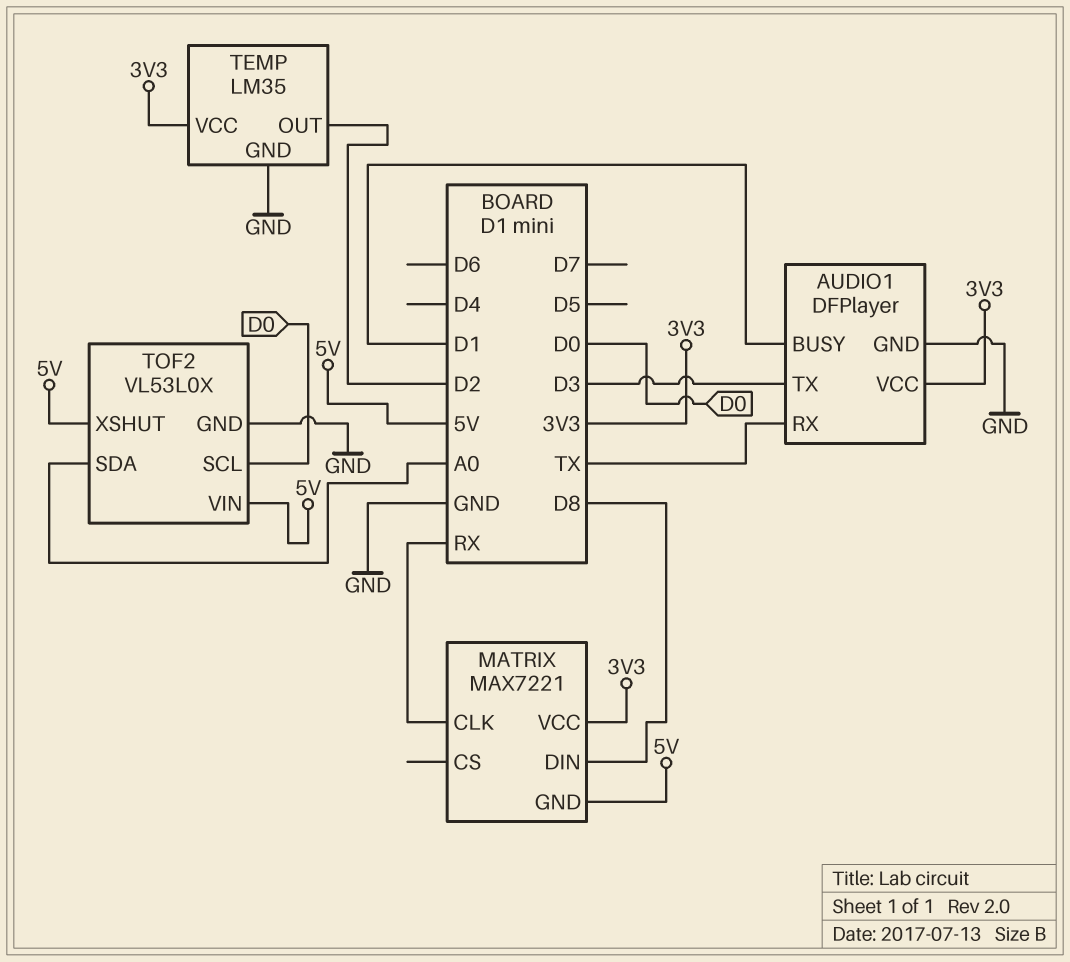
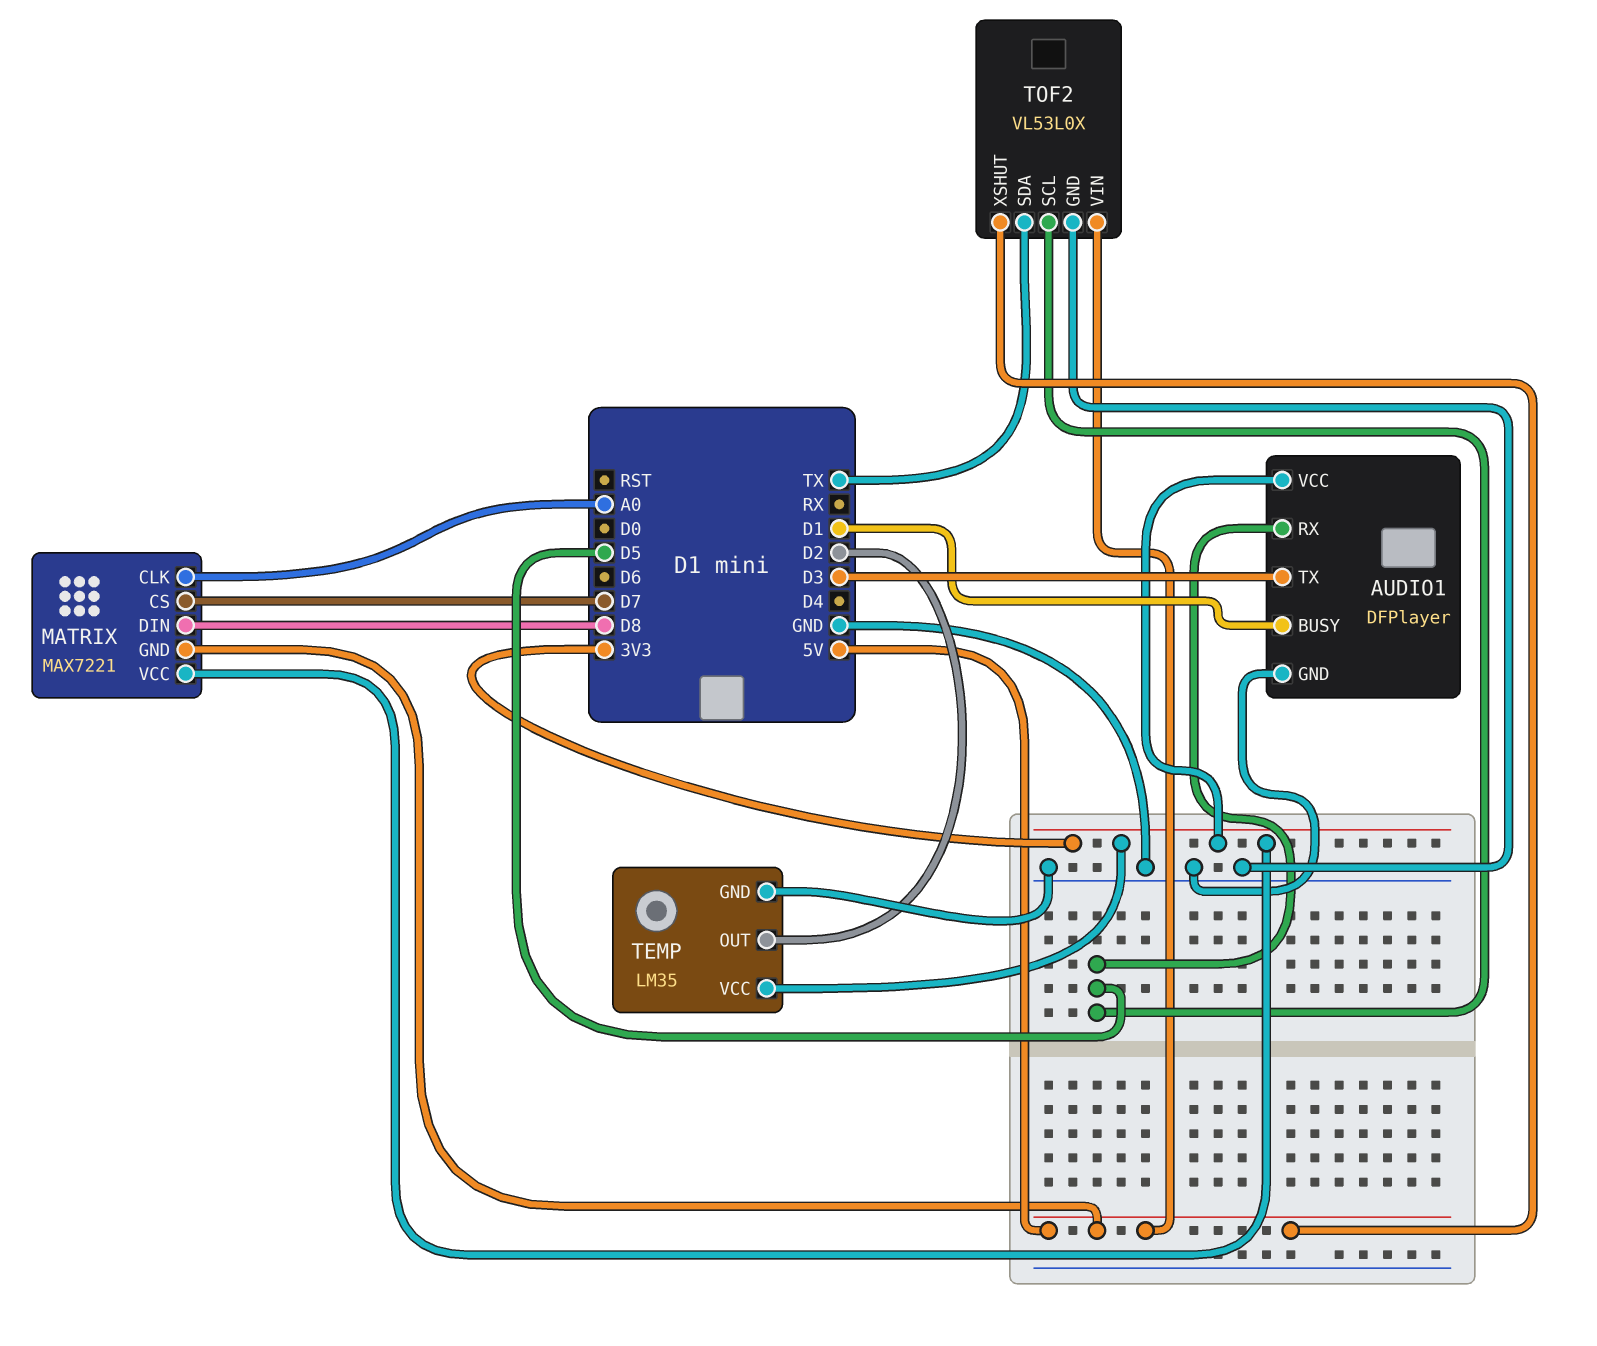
AUDIO1 pin RX: TX -> D5
MATRIX pin CLK: RX -> A0
MATRIX pin CS: none -> D7
TOF2 pin SCL: D0 -> D5
TOF2 pin SDA: A0 -> TX

